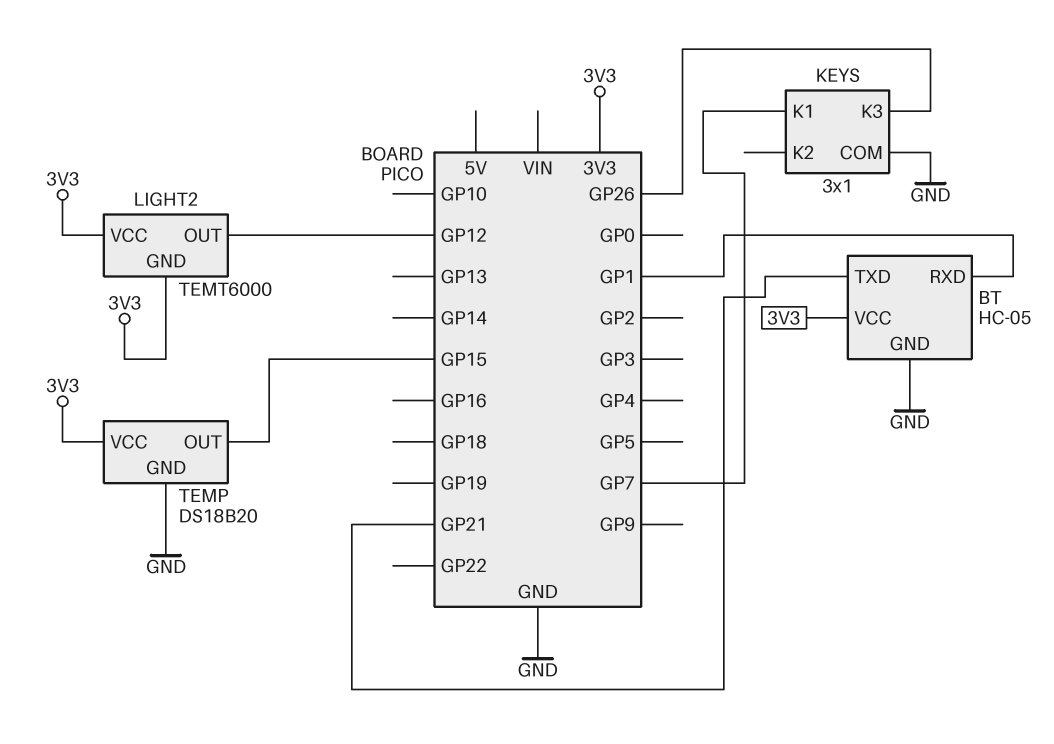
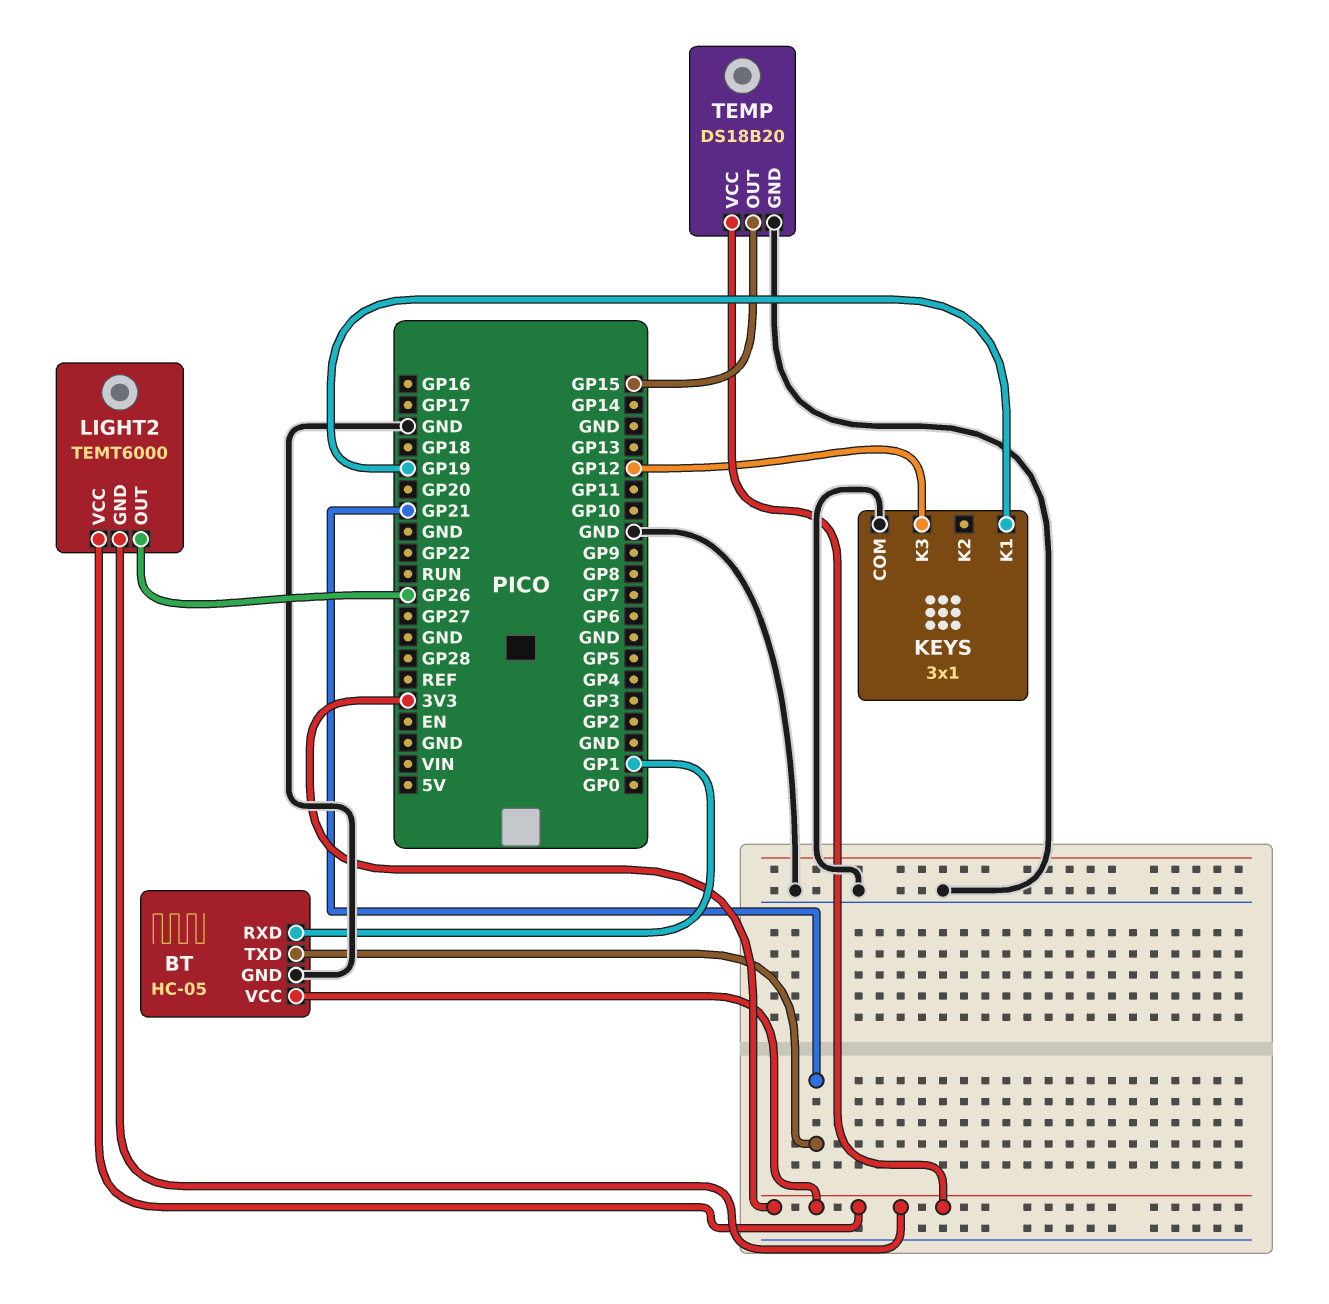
KEYS pin K1: GP7 -> GP19
KEYS pin K3: GP26 -> GP12
LIGHT2 pin OUT: GP12 -> GP26

